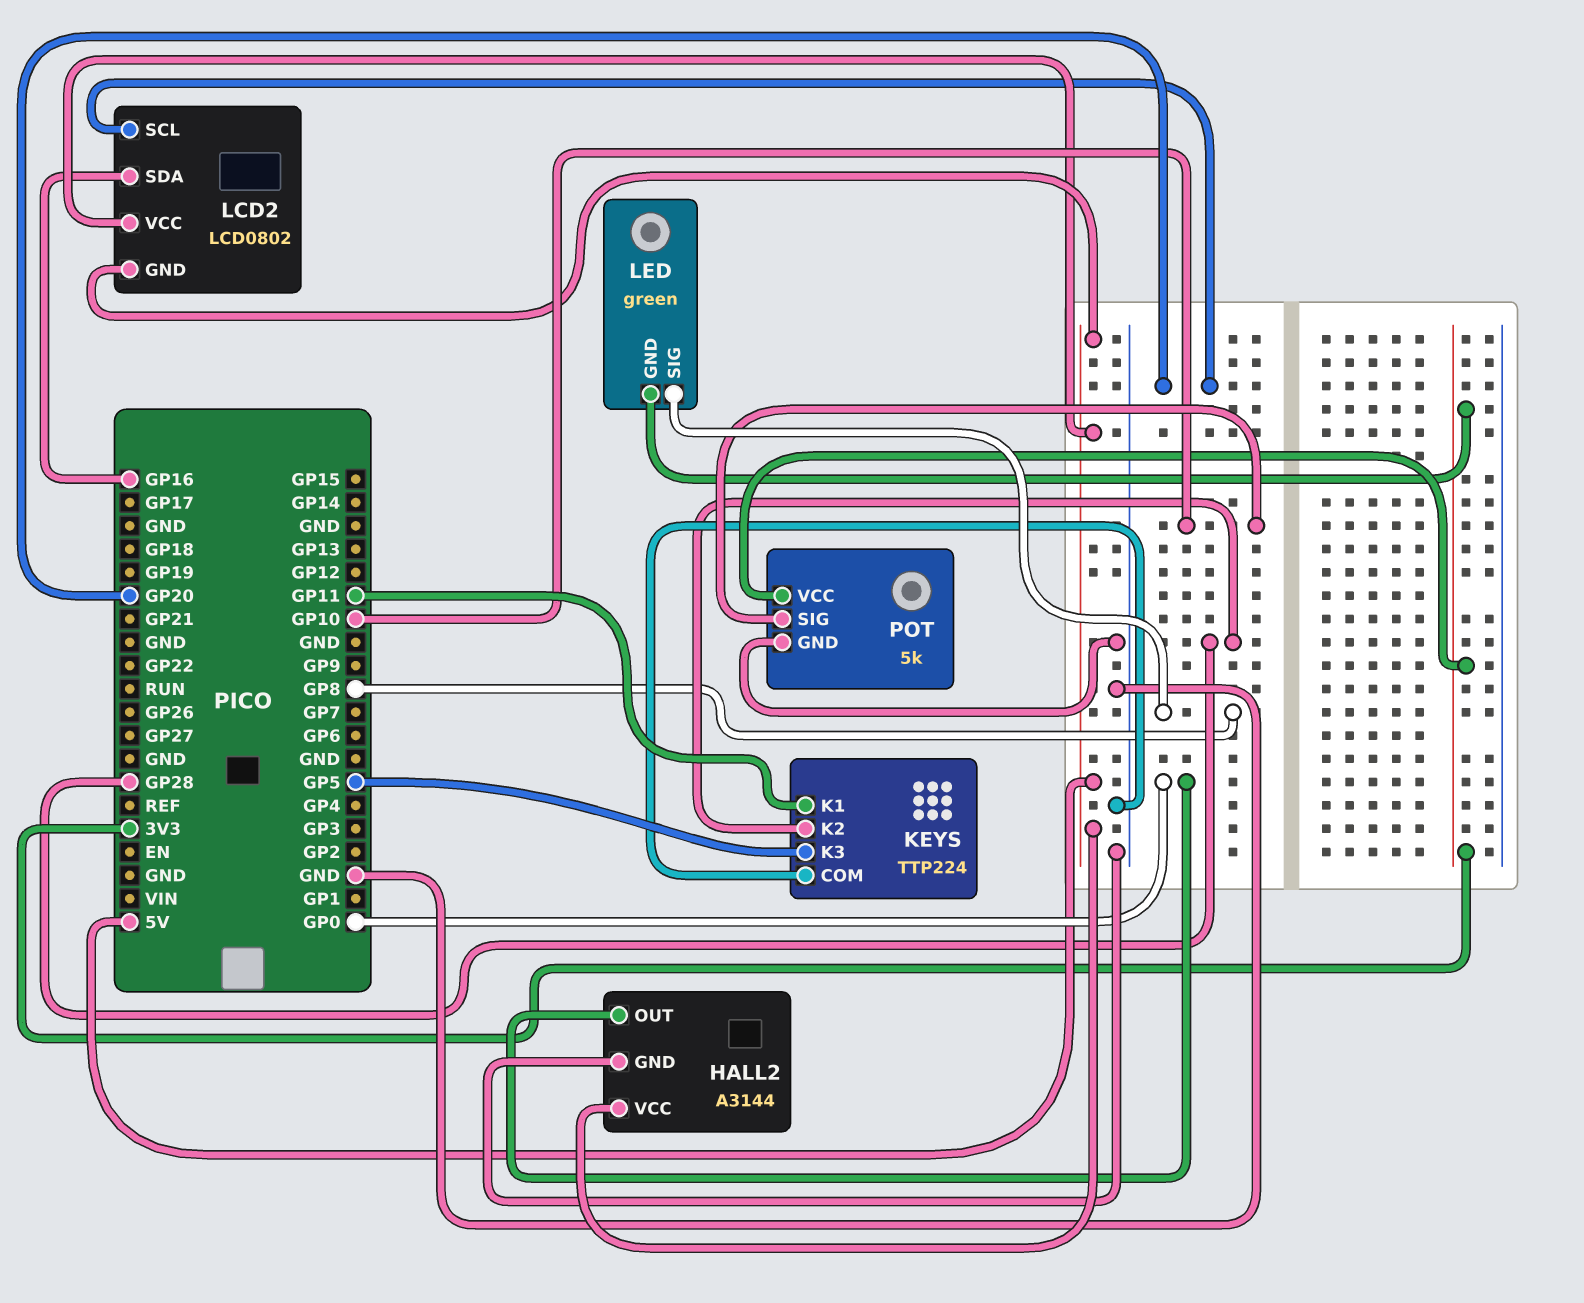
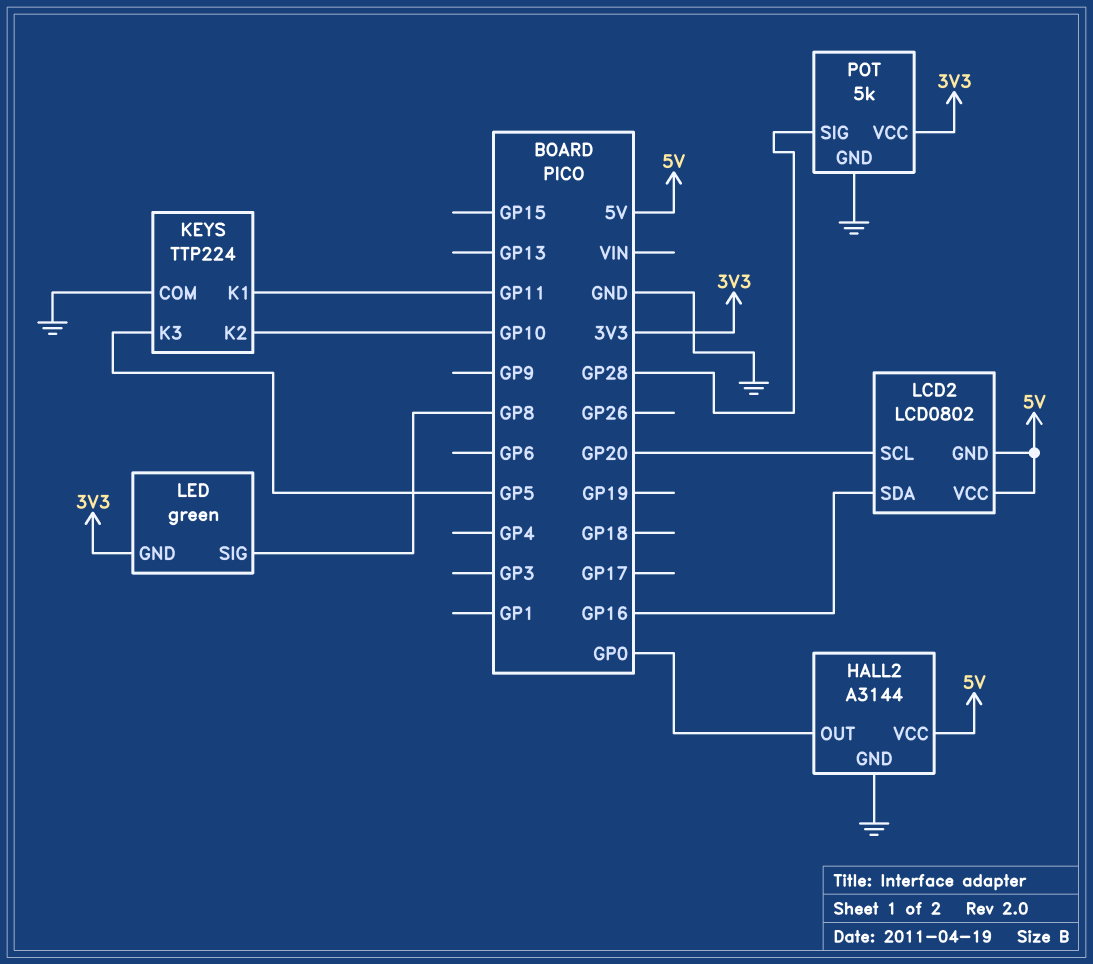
KEYS pin K2: GP28 -> GP10
POT pin SIG: GP10 -> GP28

